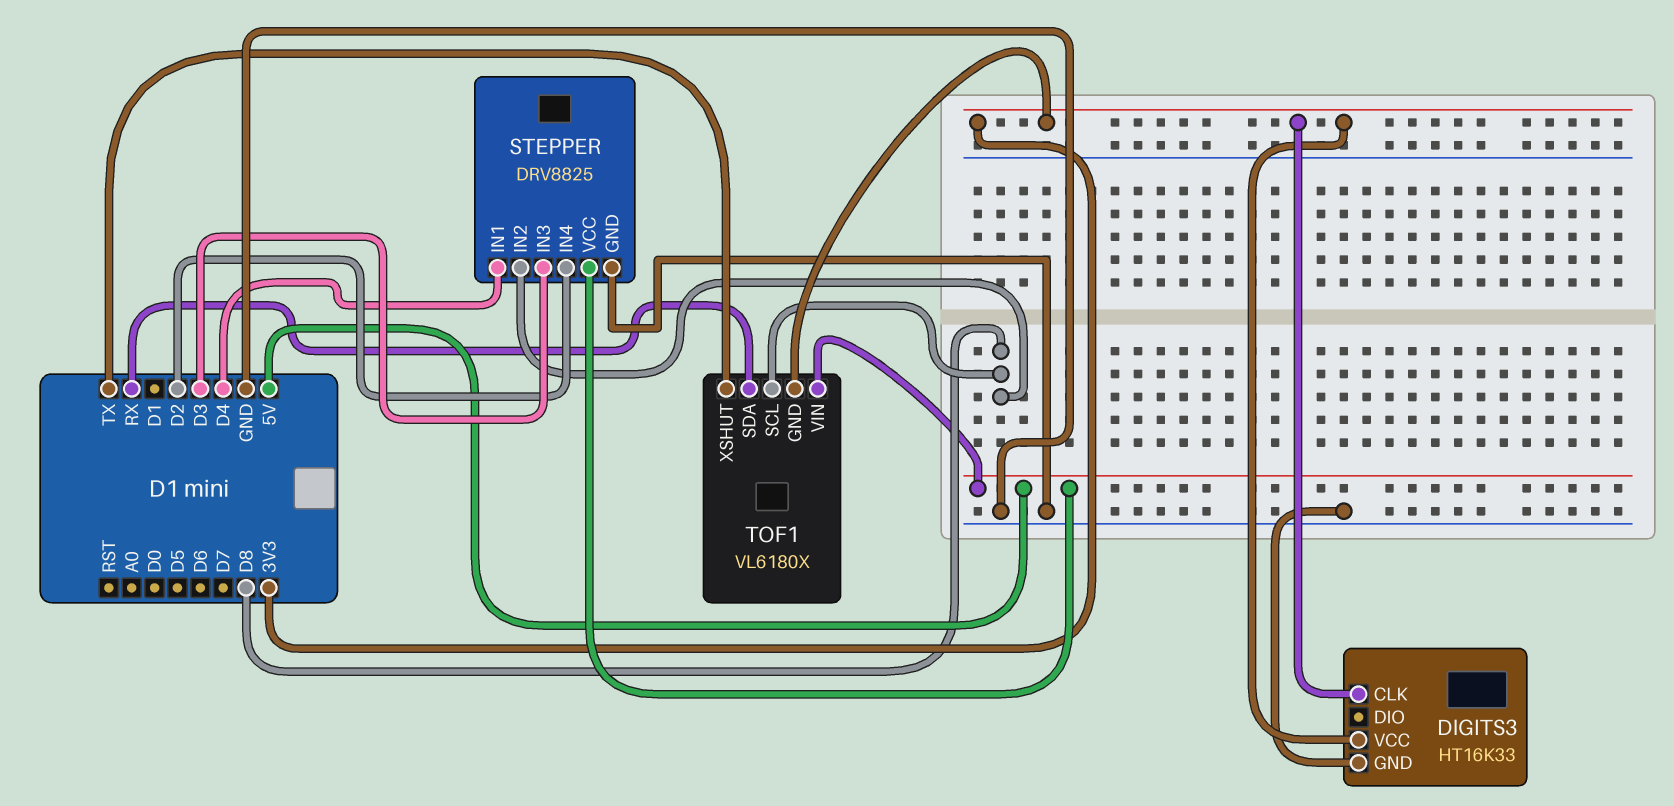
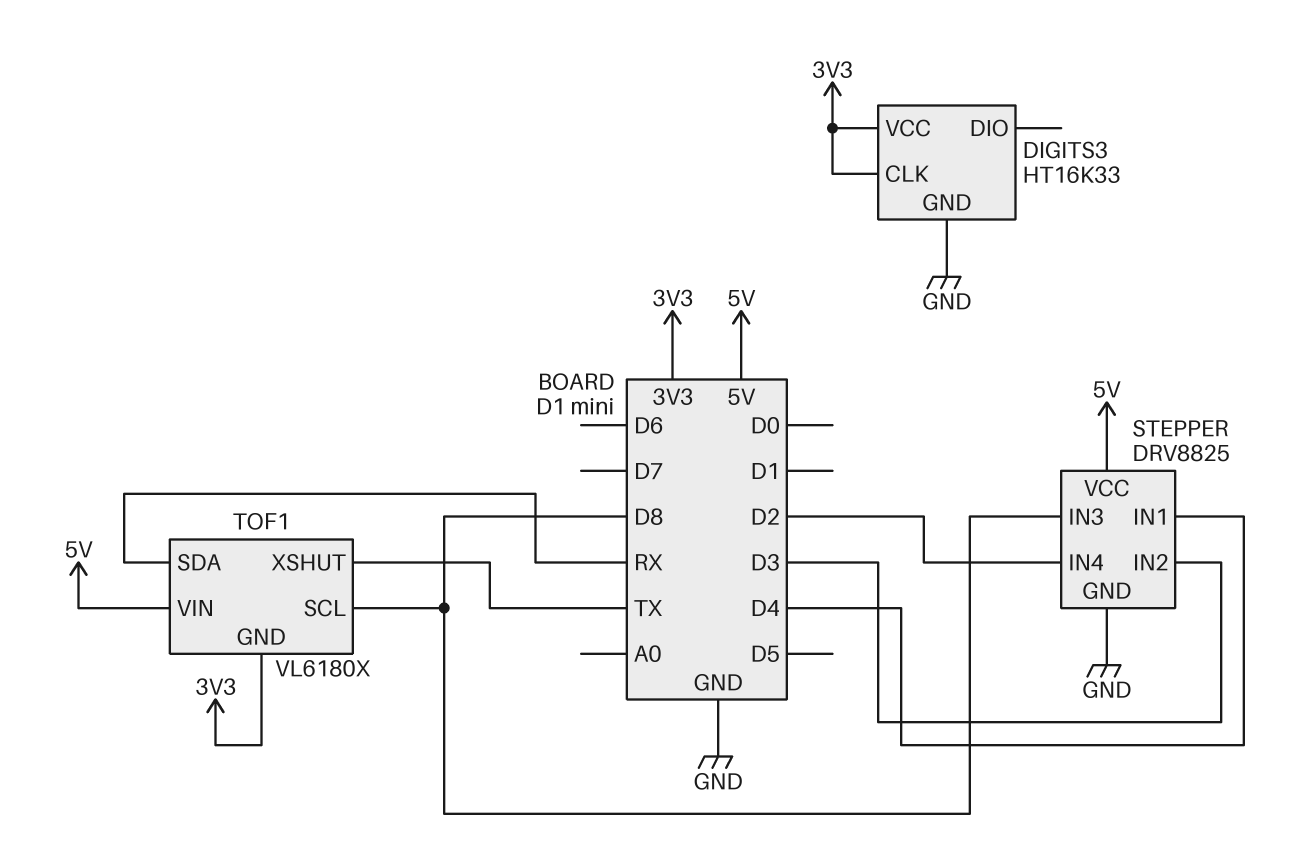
STEPPER pin IN2: D8 -> D3
STEPPER pin IN3: D3 -> D8

